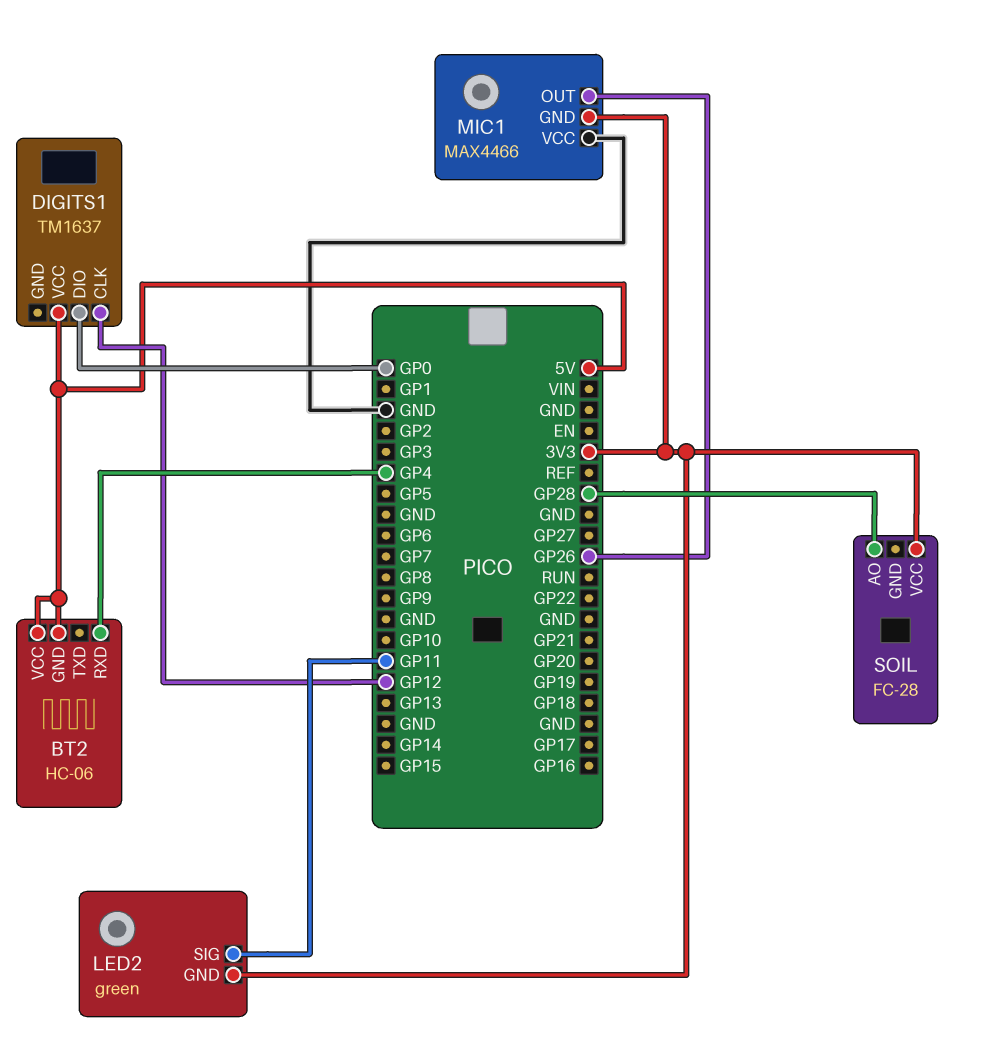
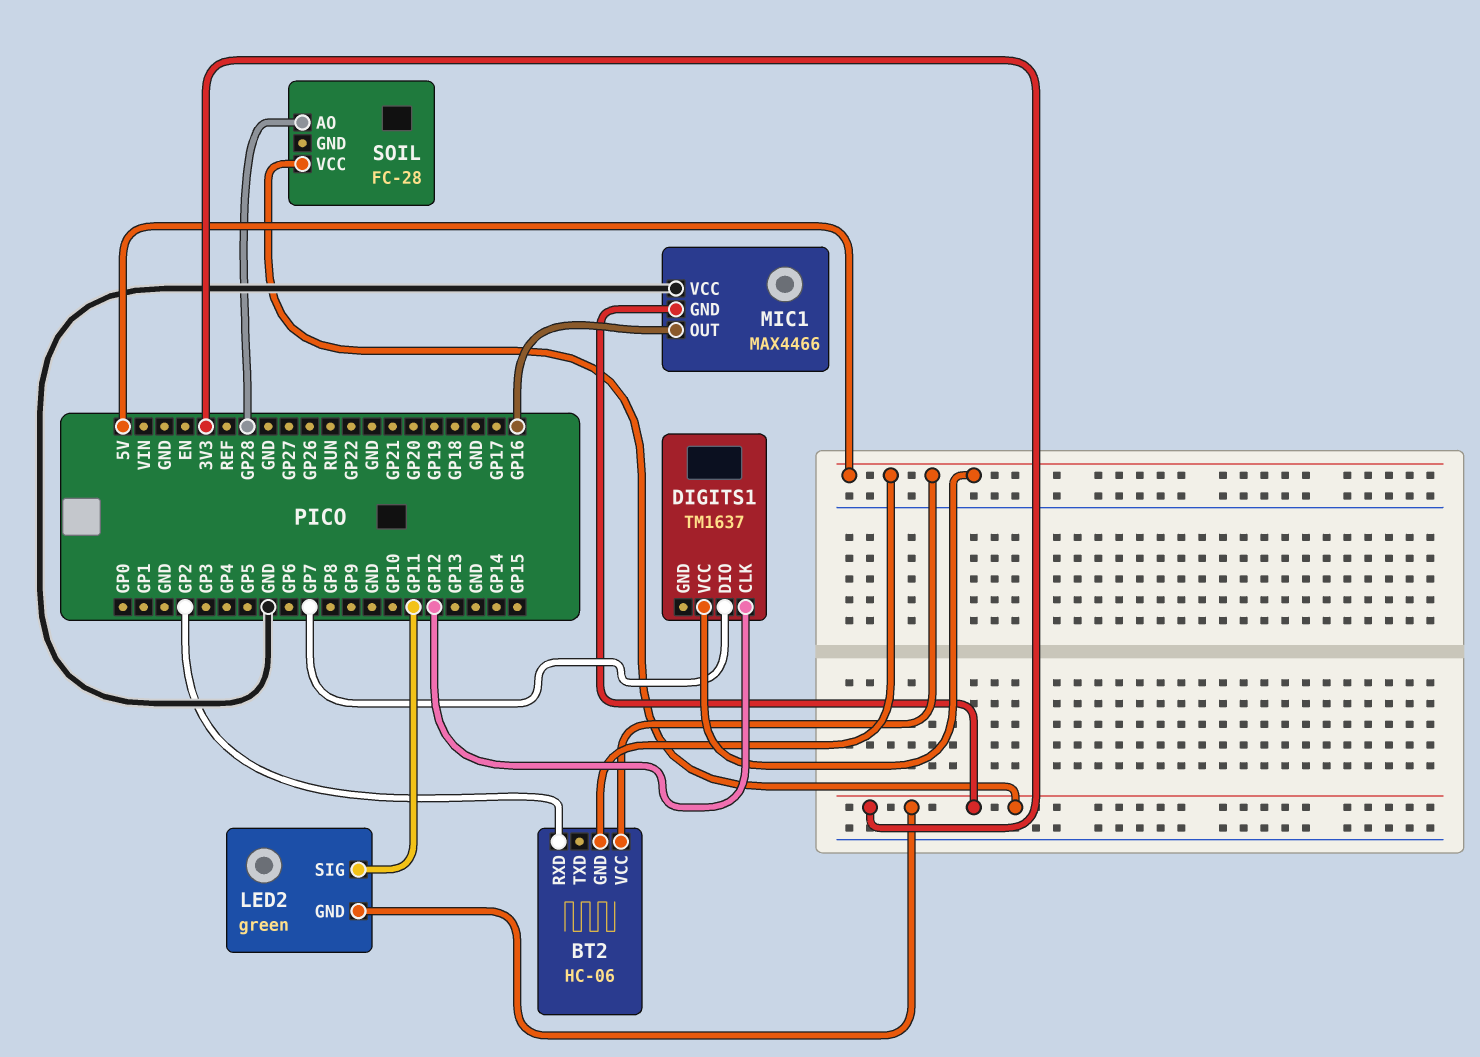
BT2 pin RXD: GP4 -> GP2
DIGITS1 pin DIO: GP0 -> GP7
MIC1 pin OUT: GP26 -> GP16

